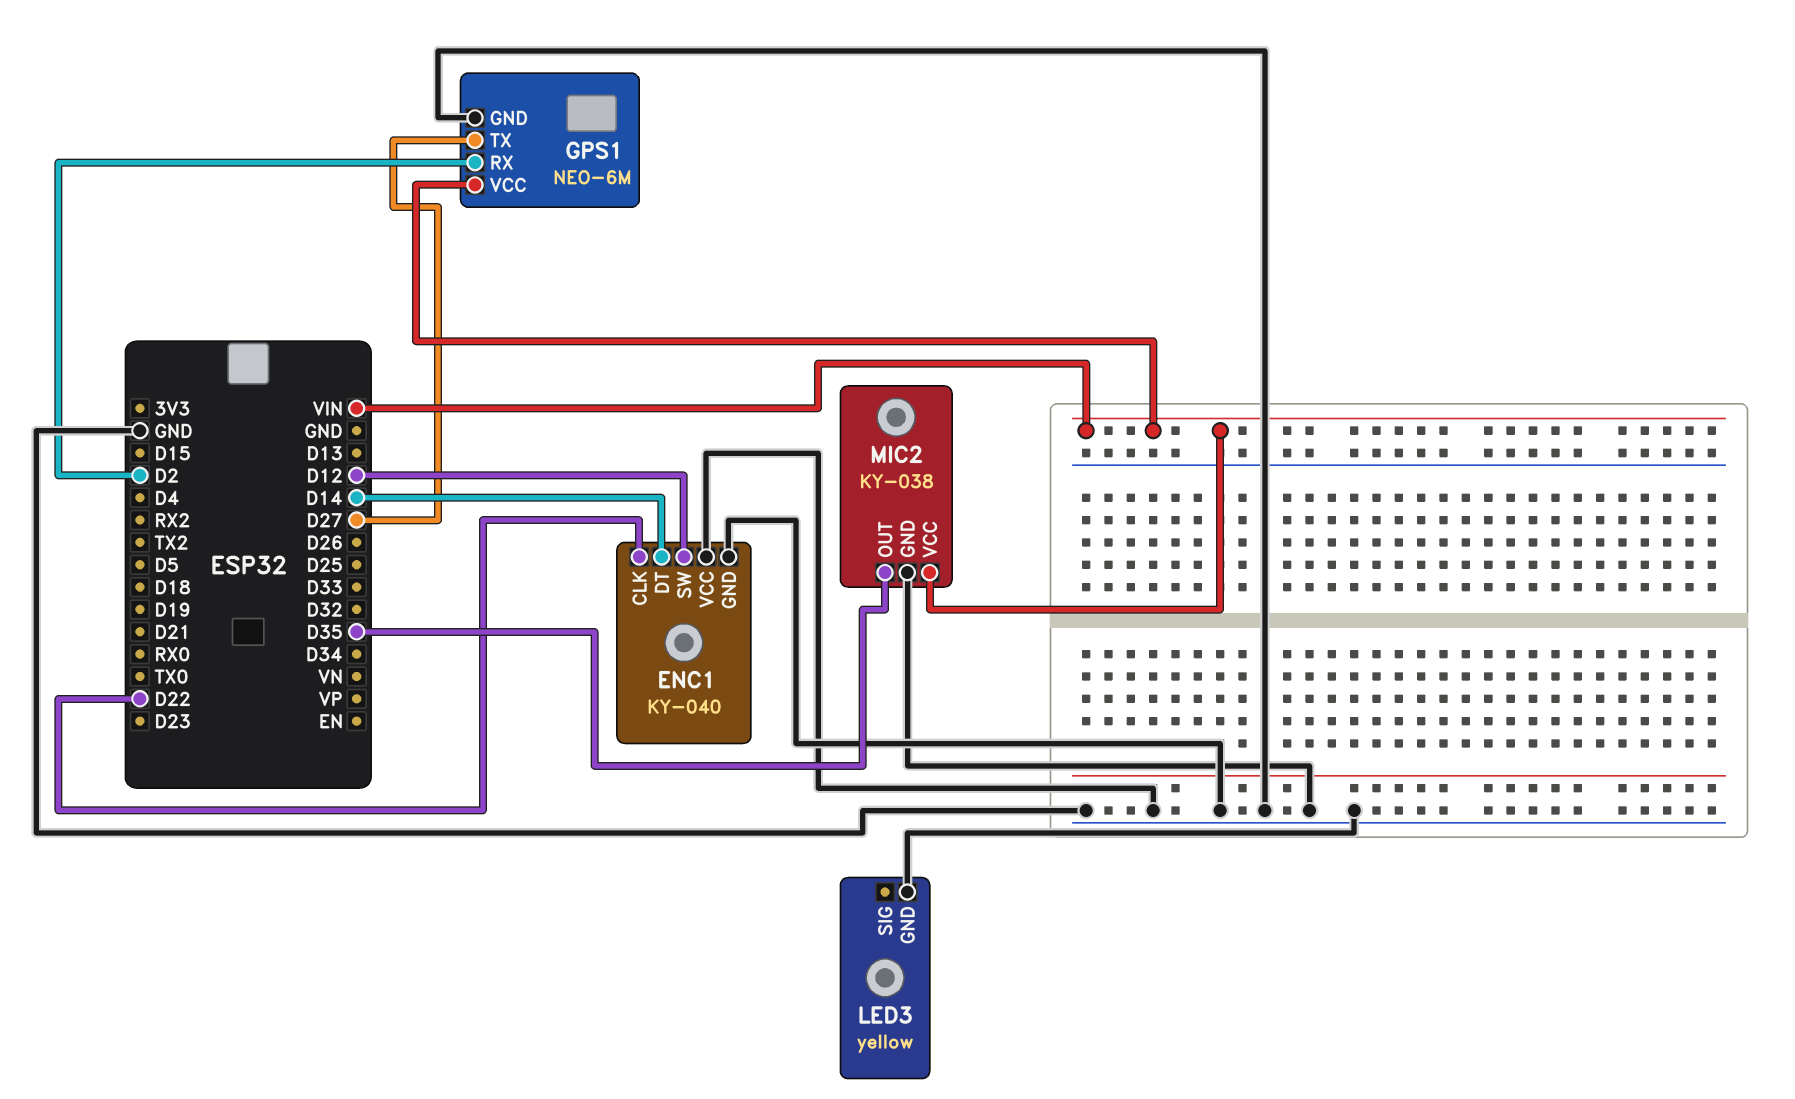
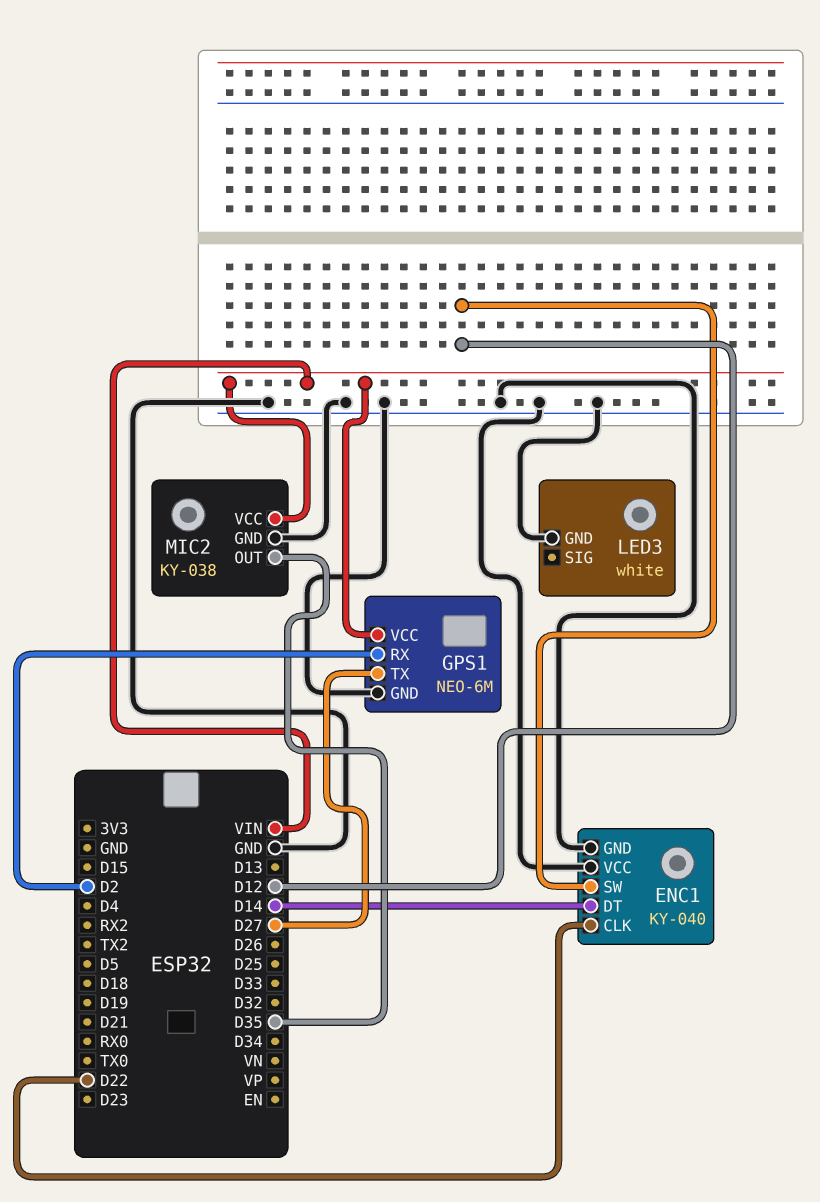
LED3: yellow -> white

